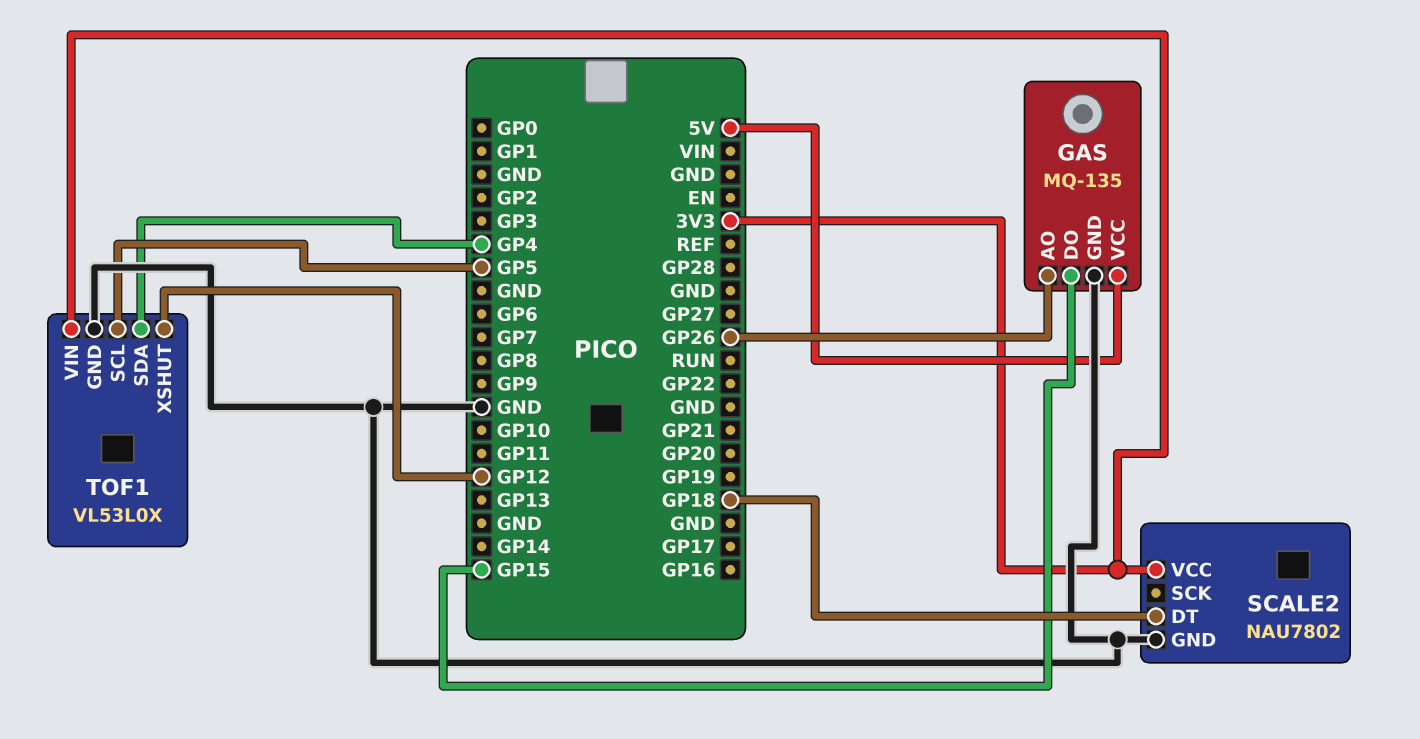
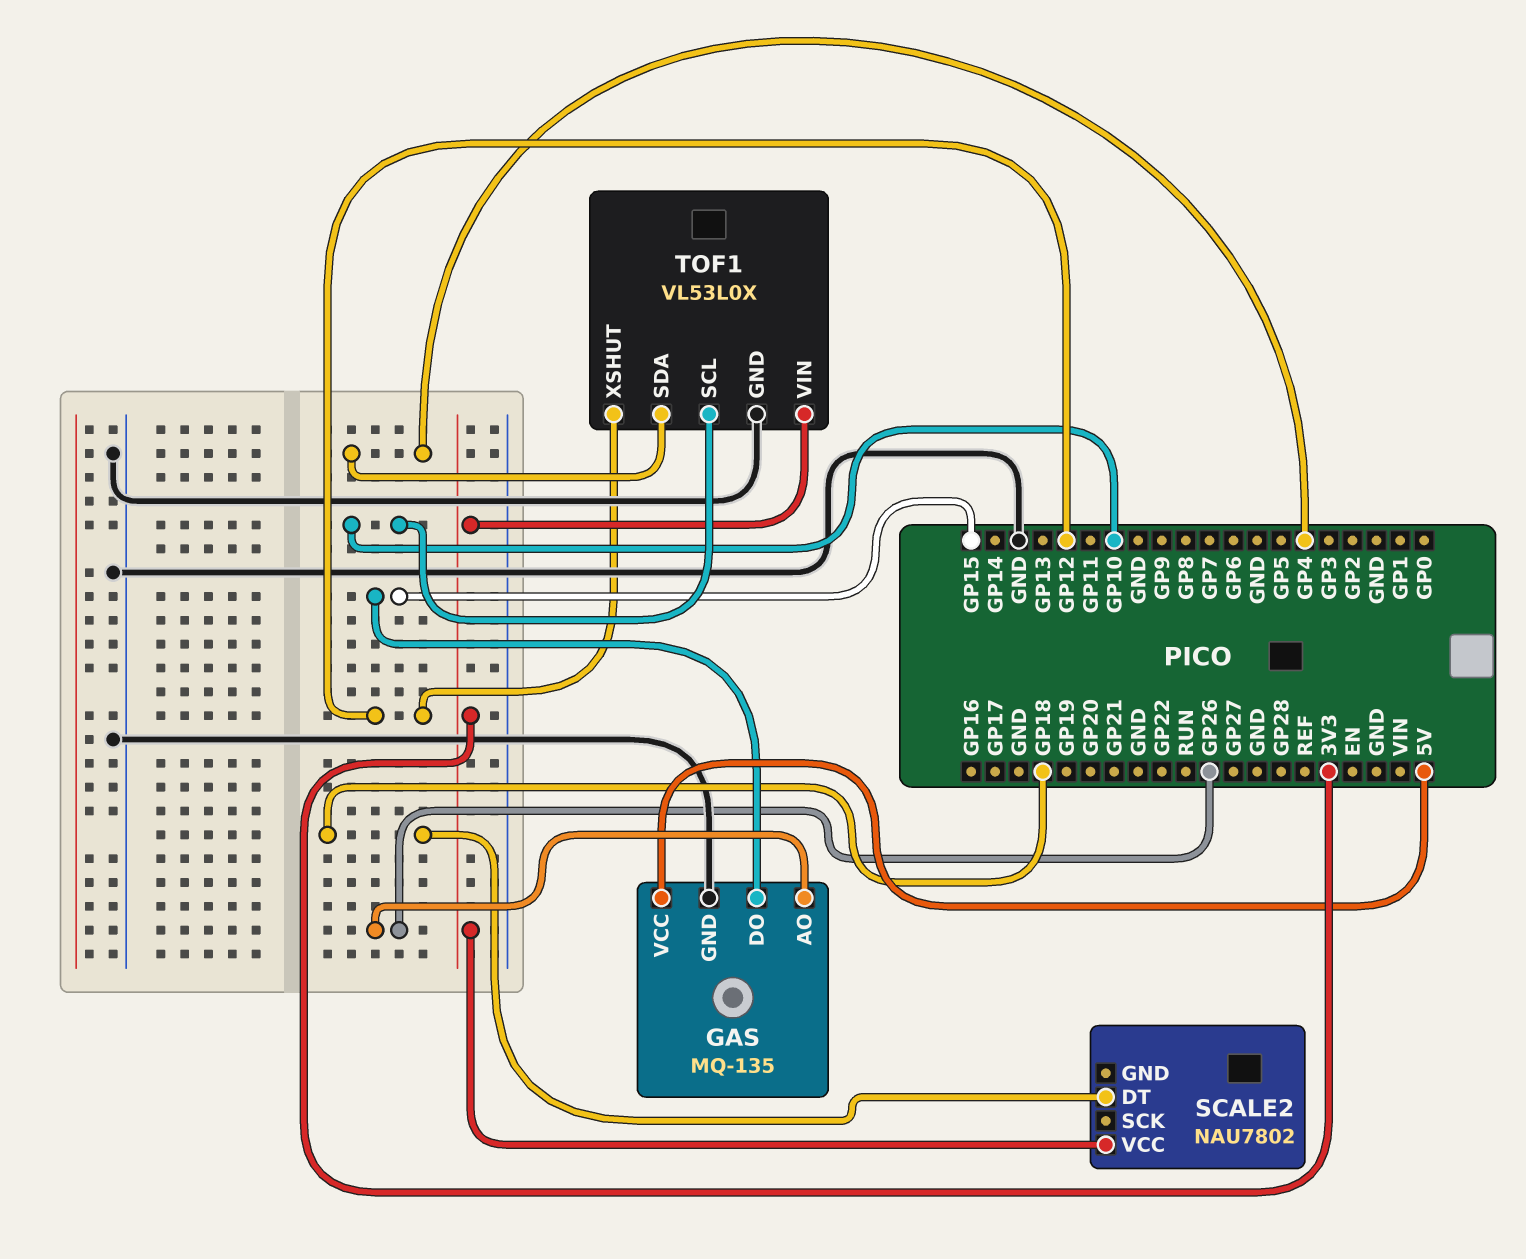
SCALE2 pin GND: GND -> none
TOF1 pin SCL: GP5 -> GP10

